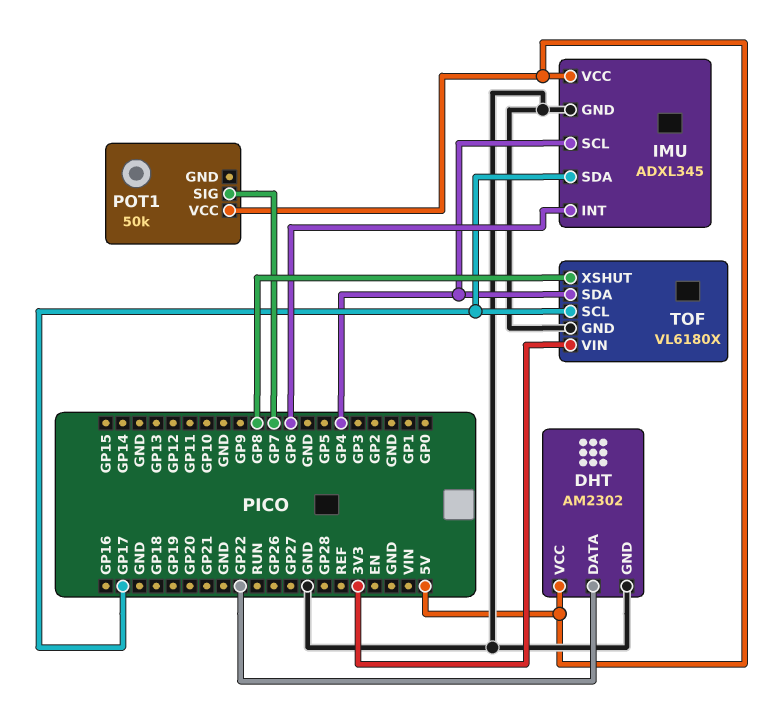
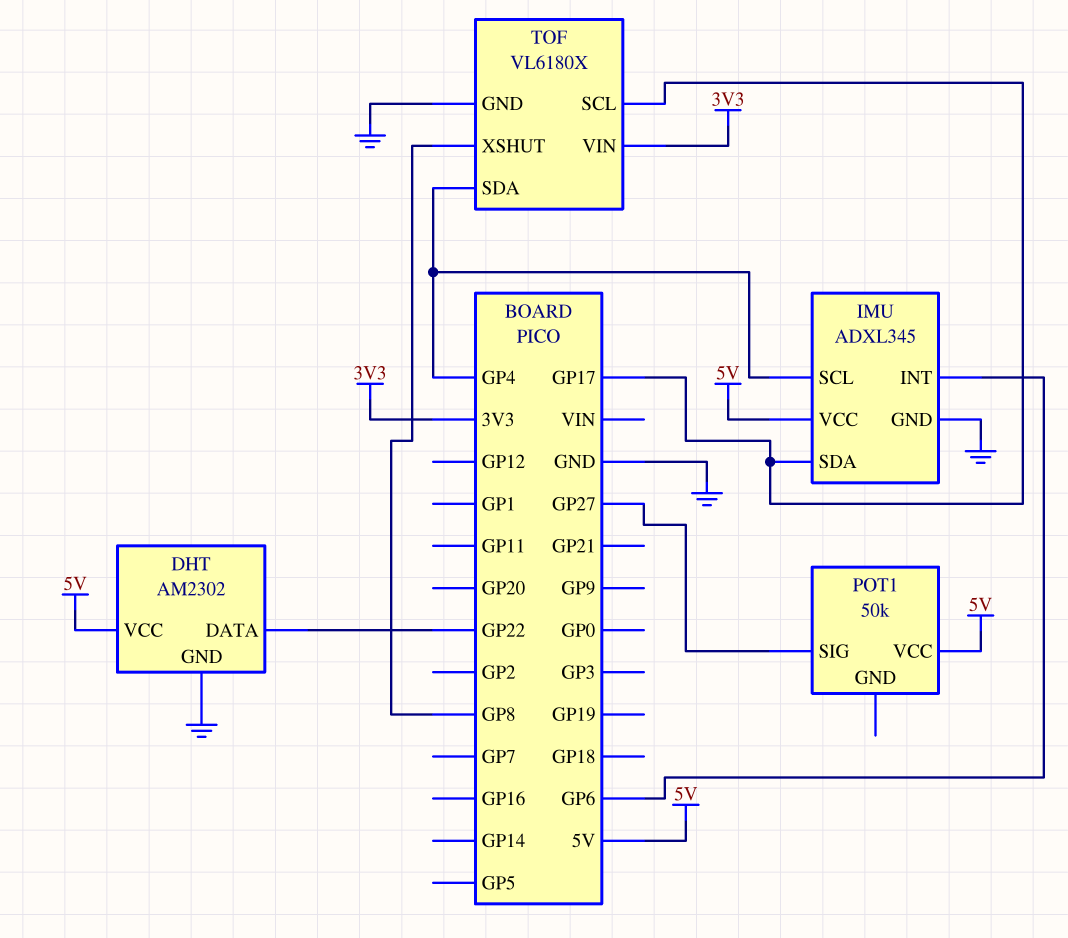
POT1 pin SIG: GP7 -> GP27

